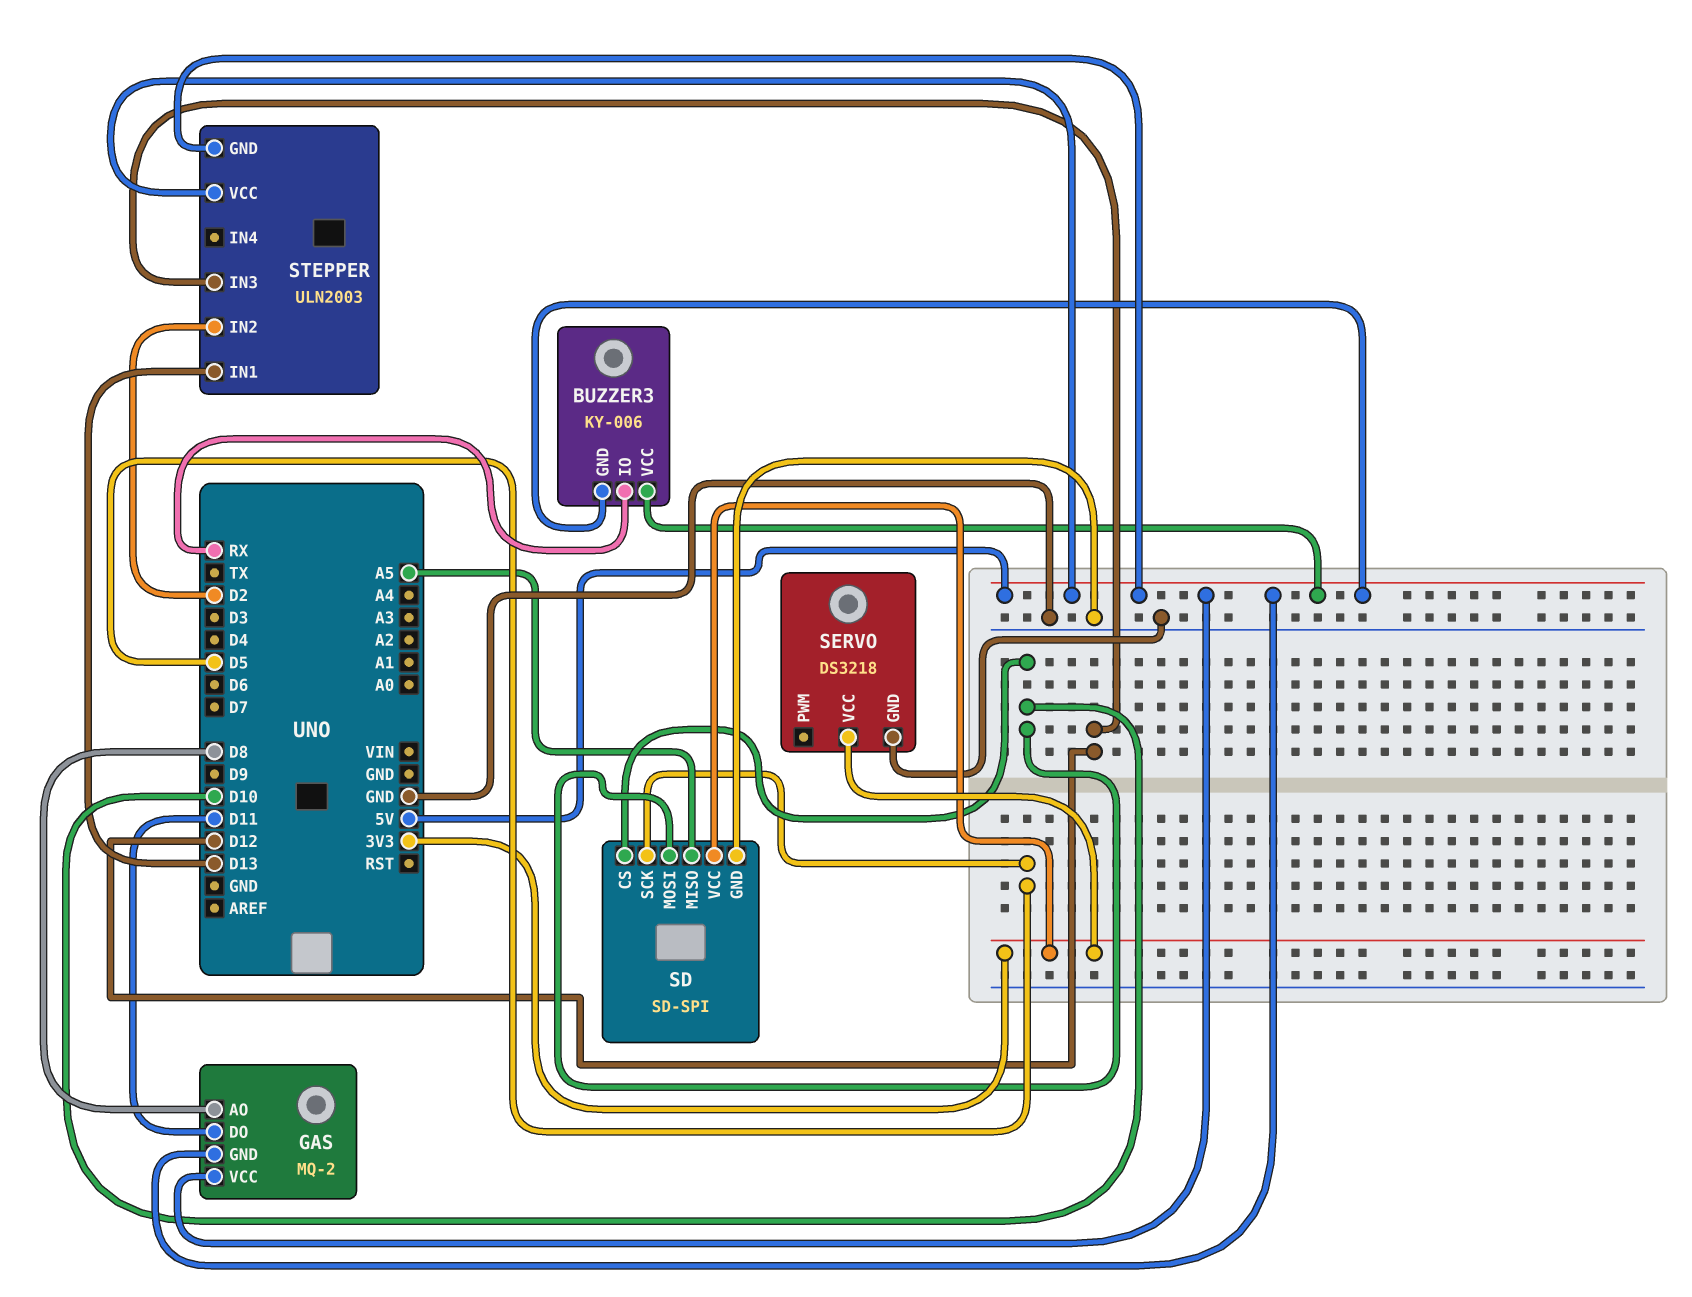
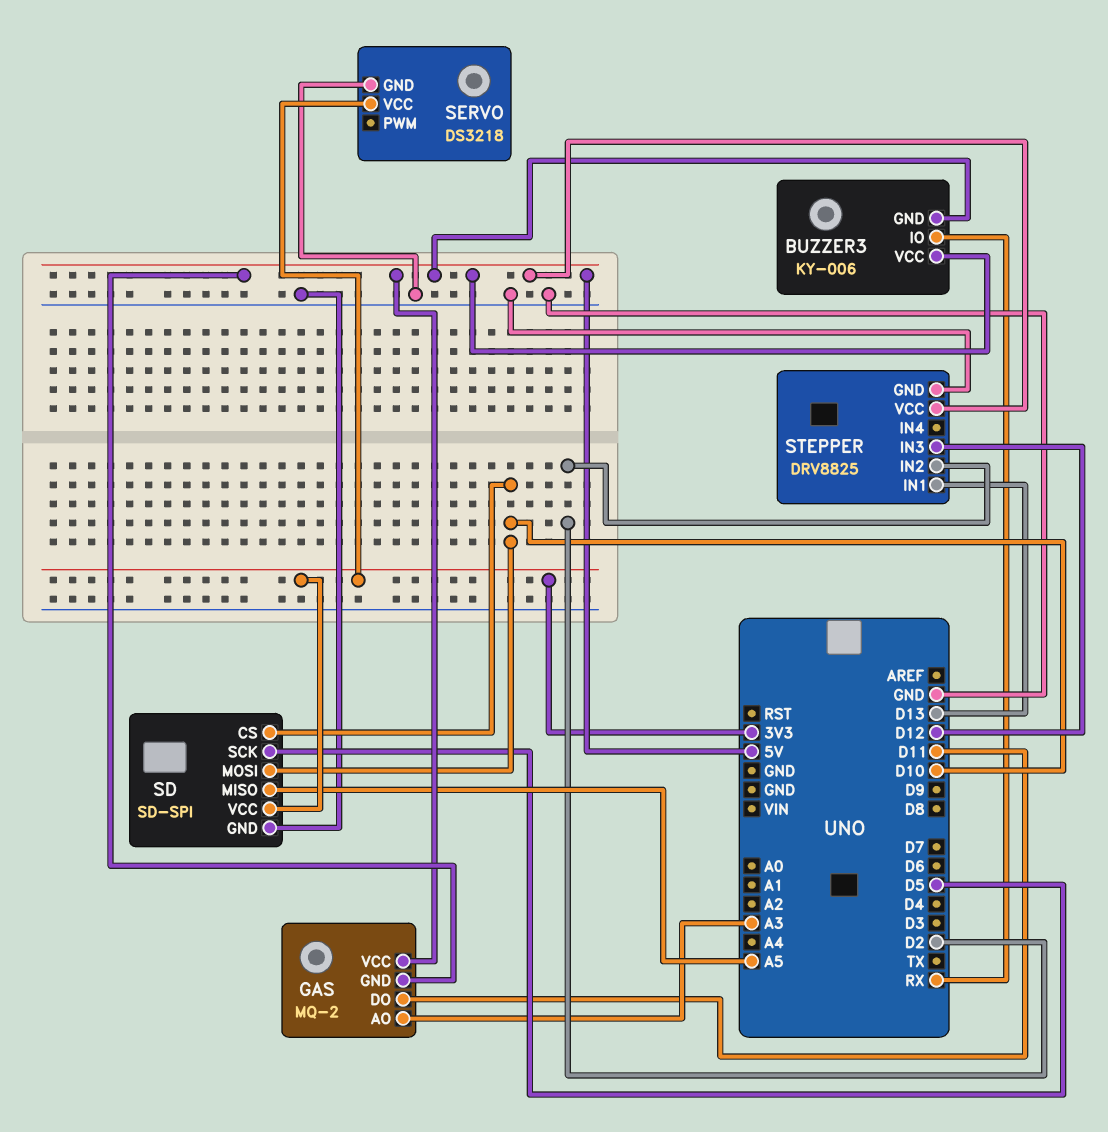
GAS pin AO: D8 -> A3
STEPPER: ULN2003 -> DRV8825
STEPPER pin GND: 5V -> GND

